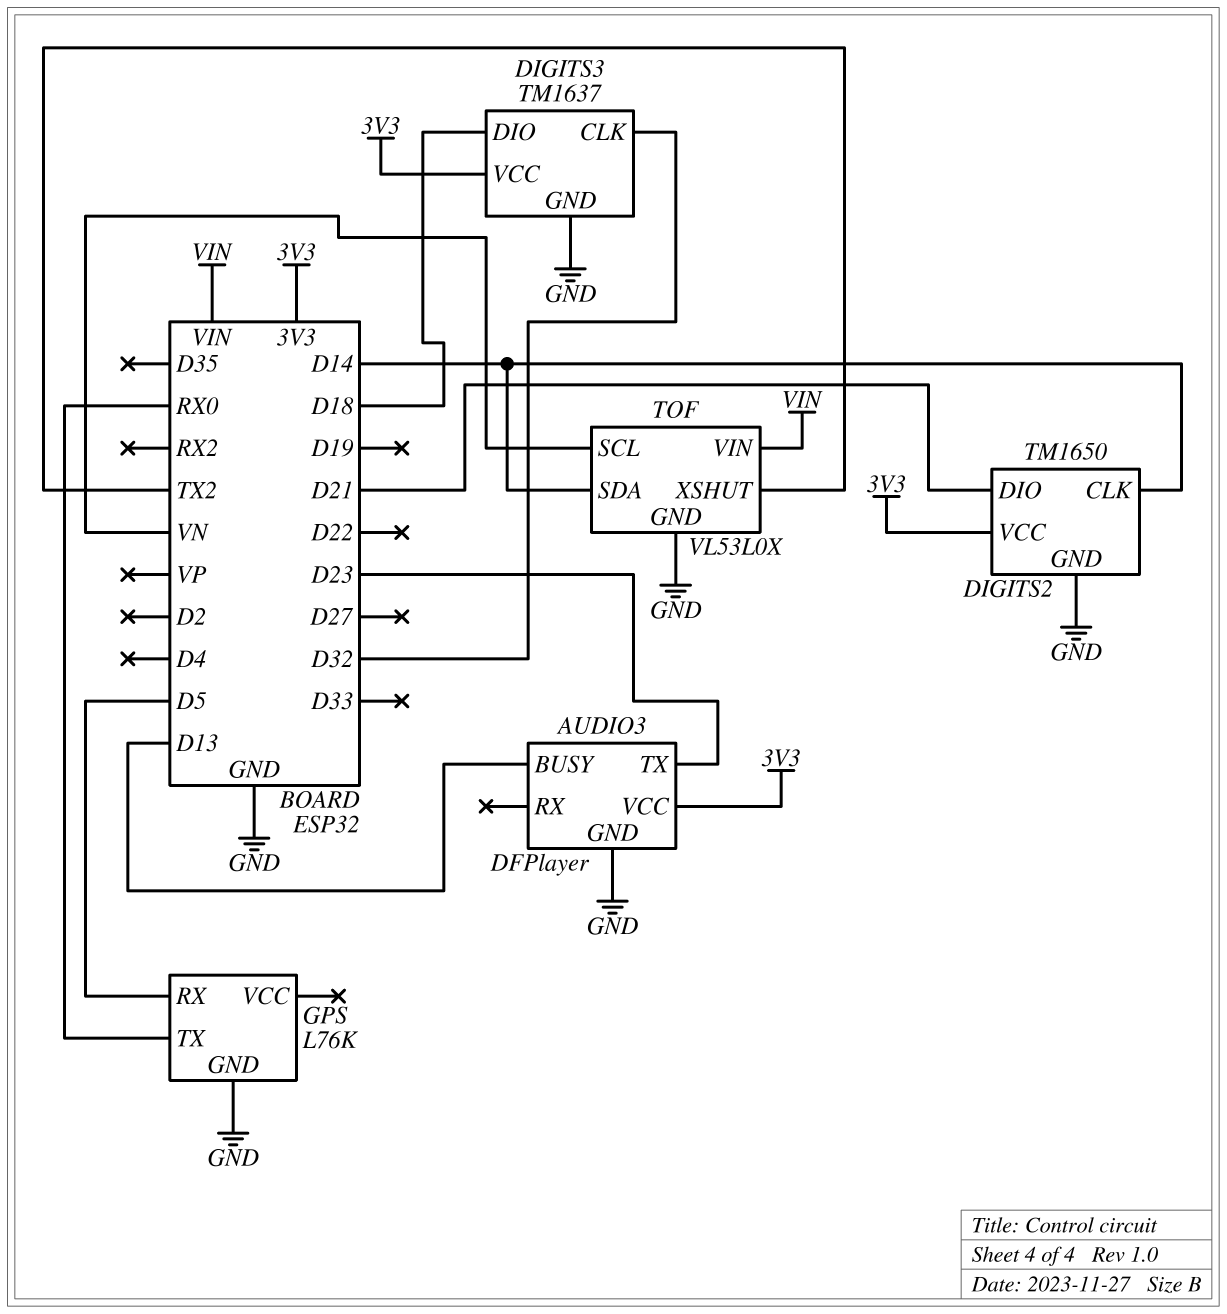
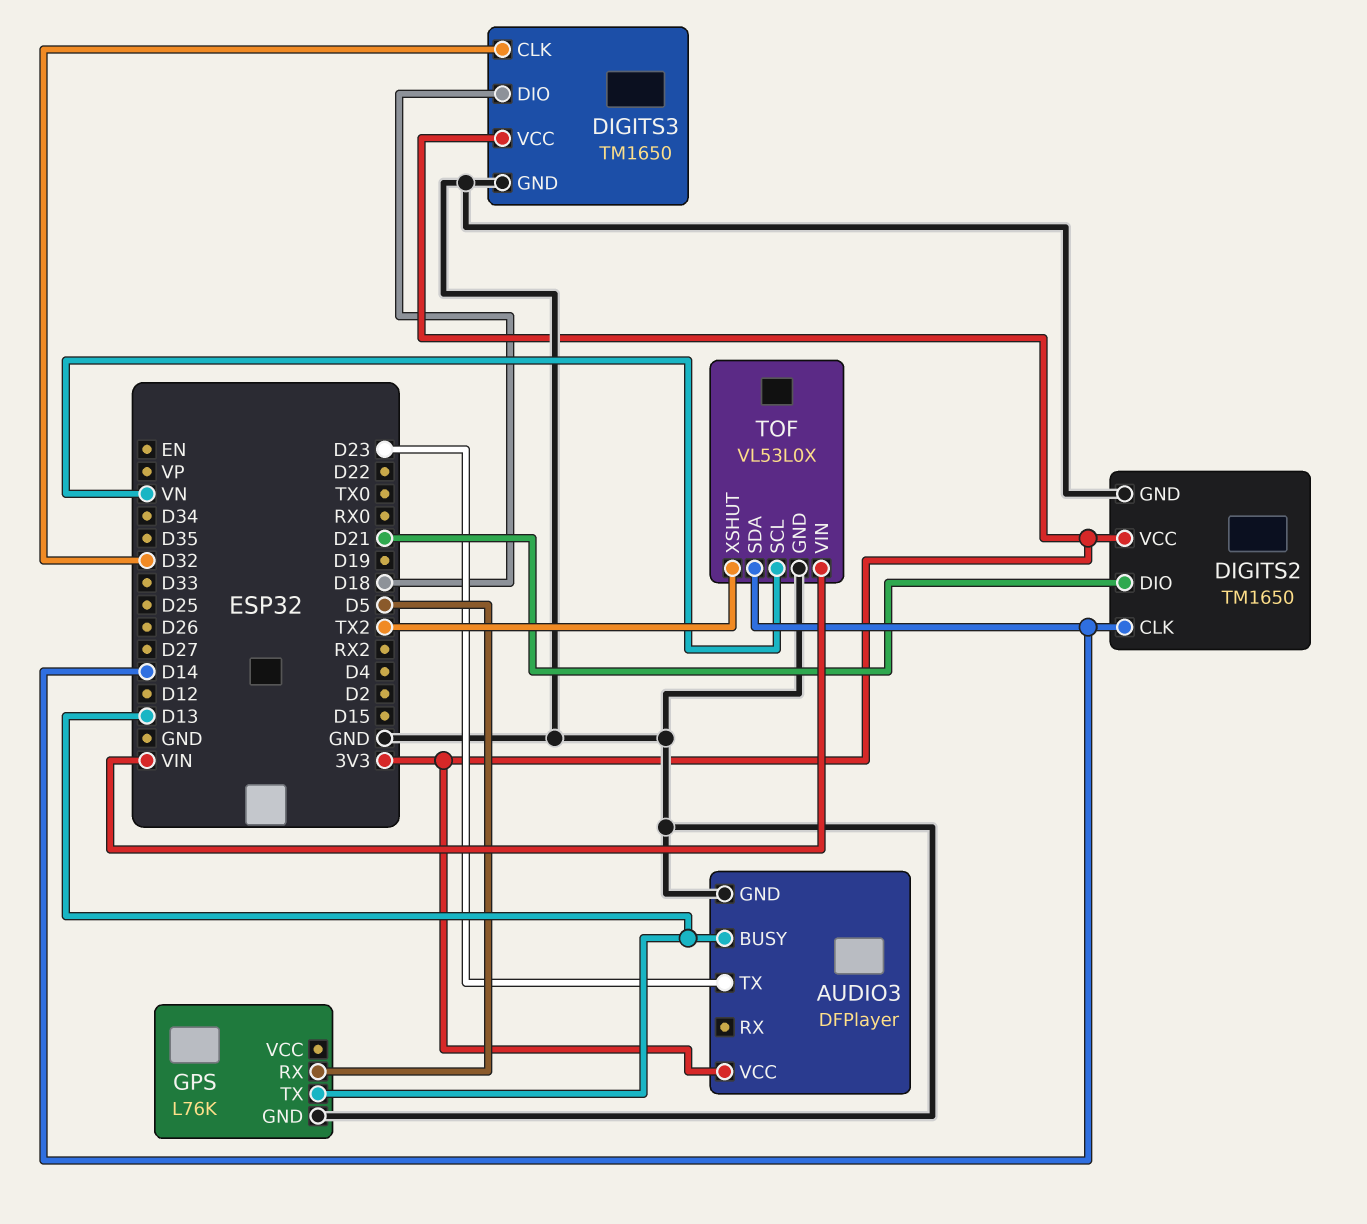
DIGITS3: TM1637 -> TM1650
GPS pin TX: RX0 -> D13

